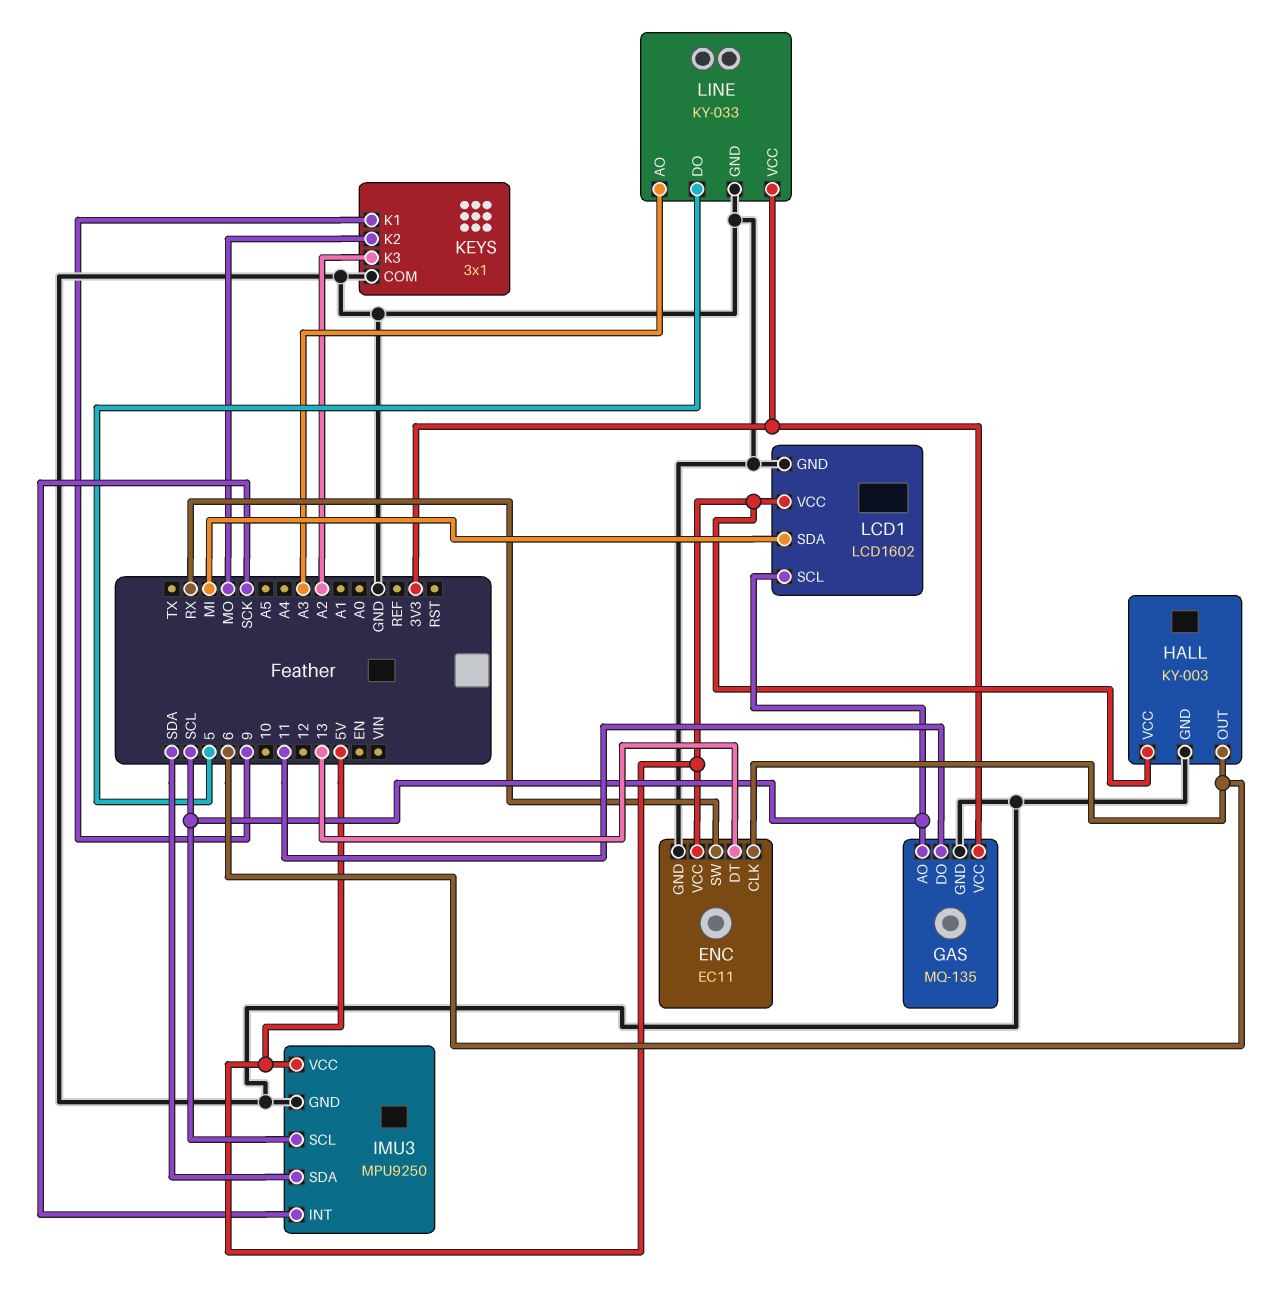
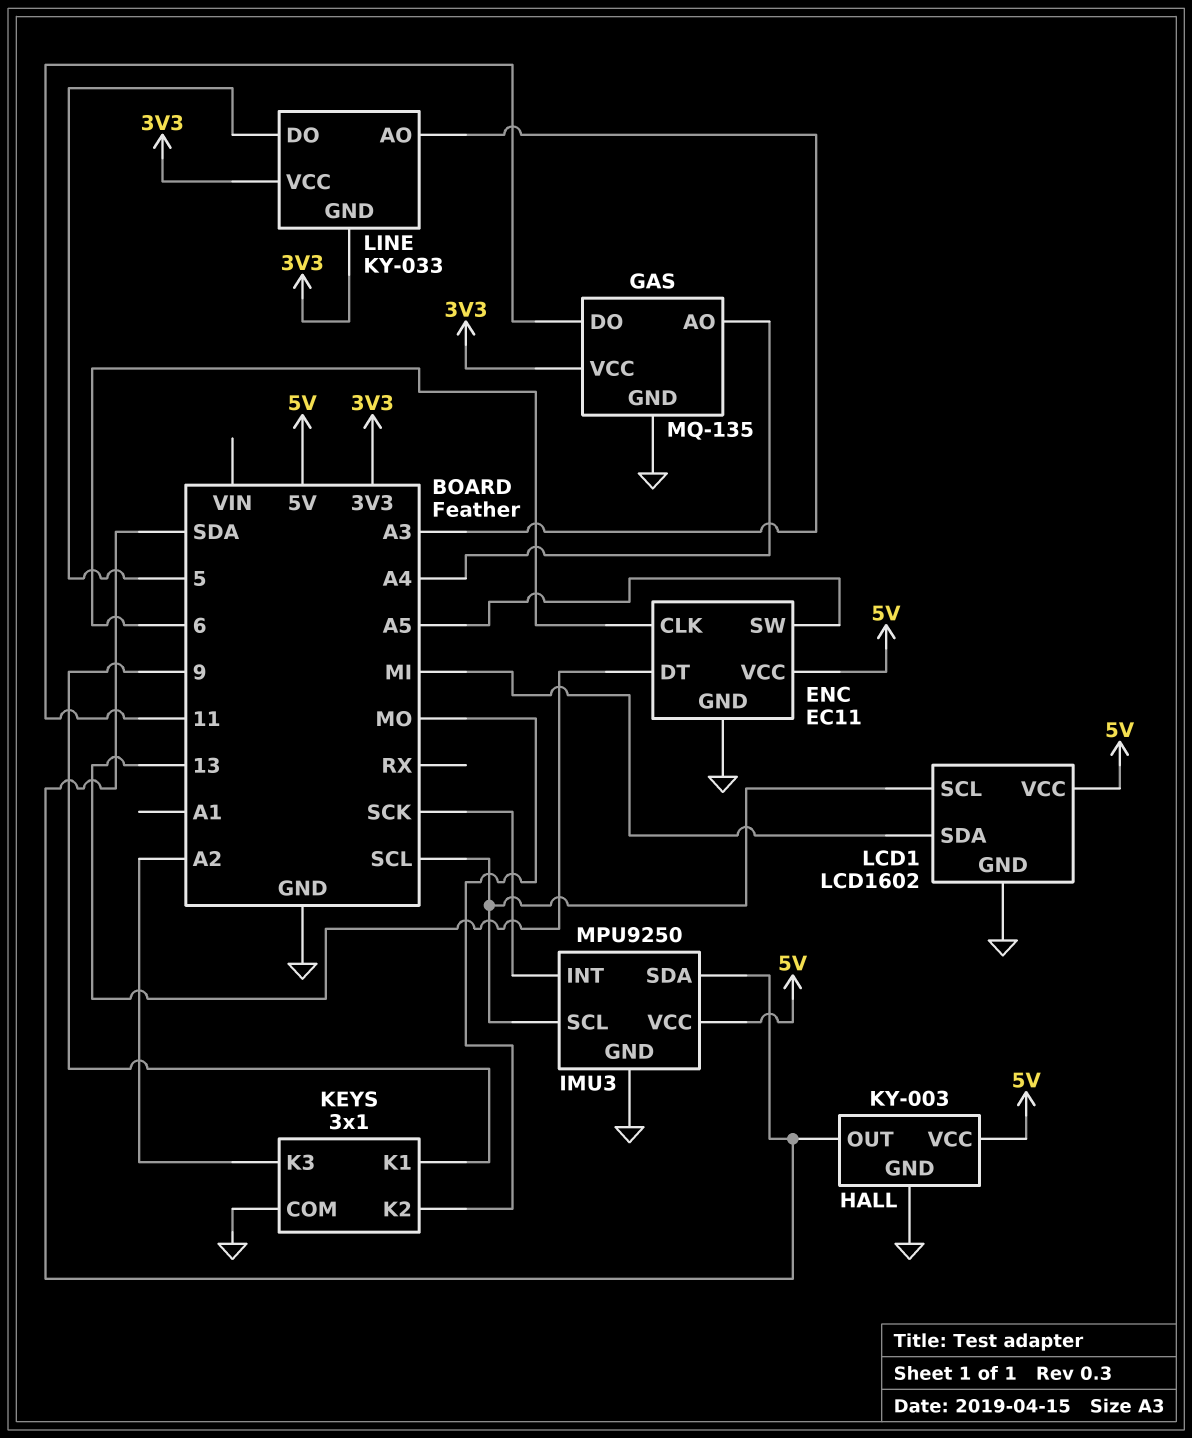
ENC pin SW: RX -> A5
GAS pin AO: SCL -> A4
HALL pin OUT: 6 -> SDA
LINE pin GND: GND -> 3V3

